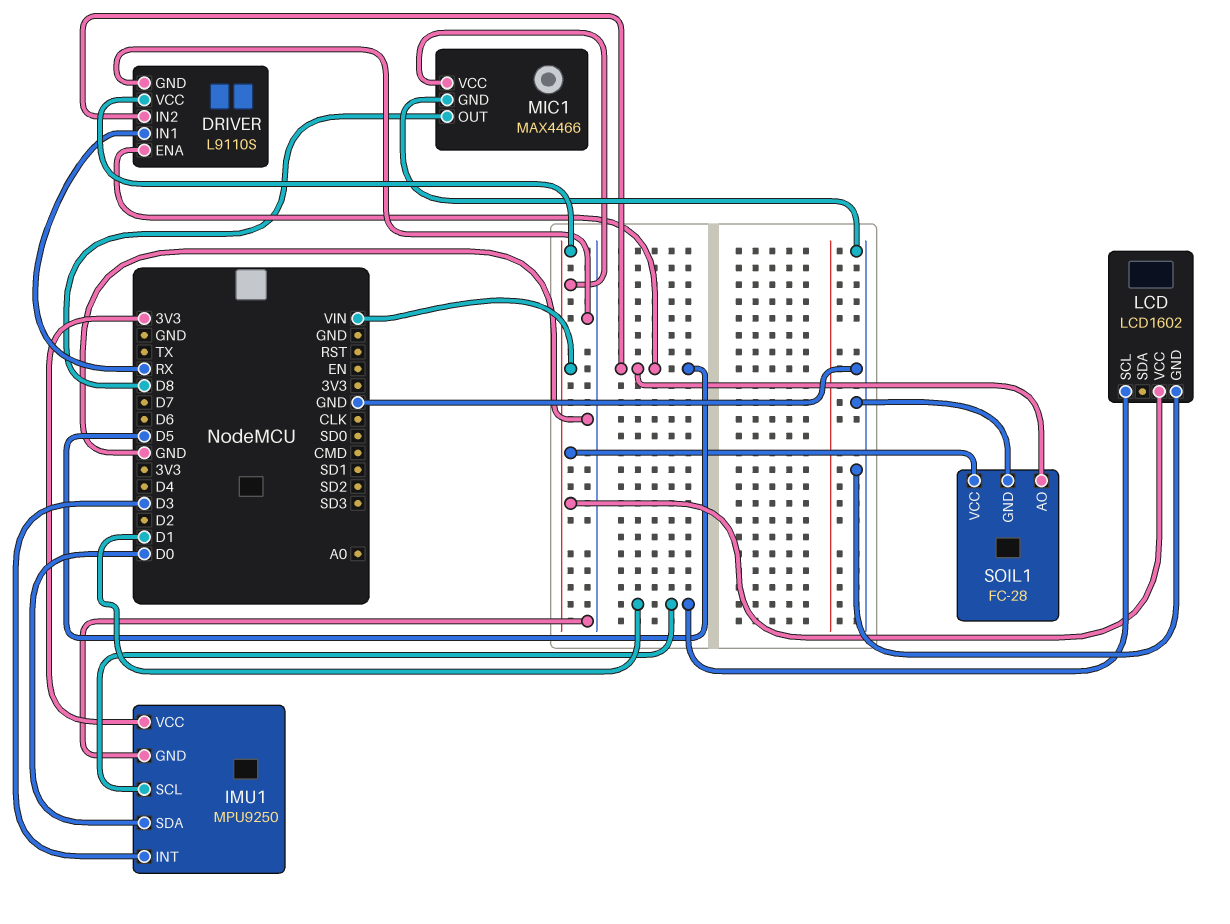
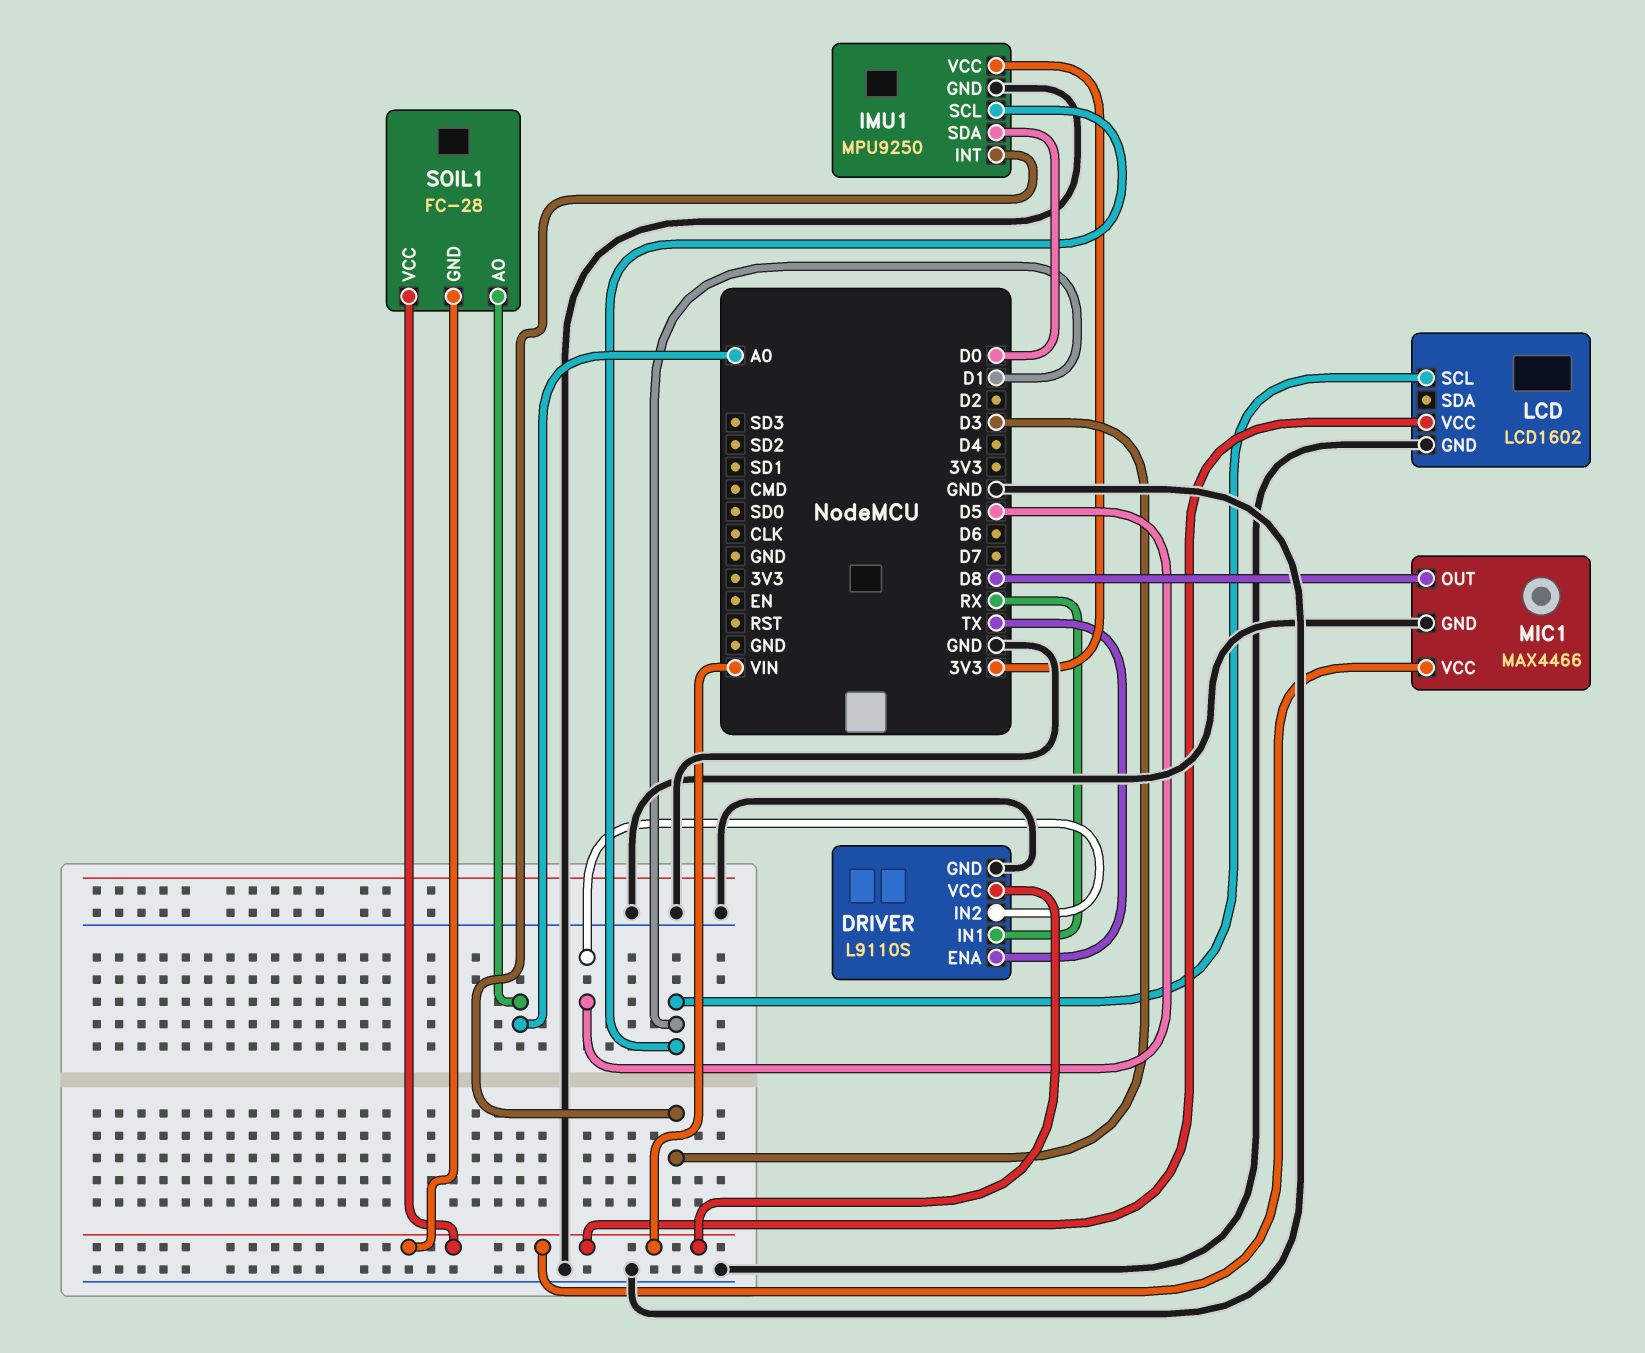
DRIVER pin ENA: D5 -> TX
SOIL1 pin AO: D5 -> A0
SOIL1 pin GND: GND -> VIN

